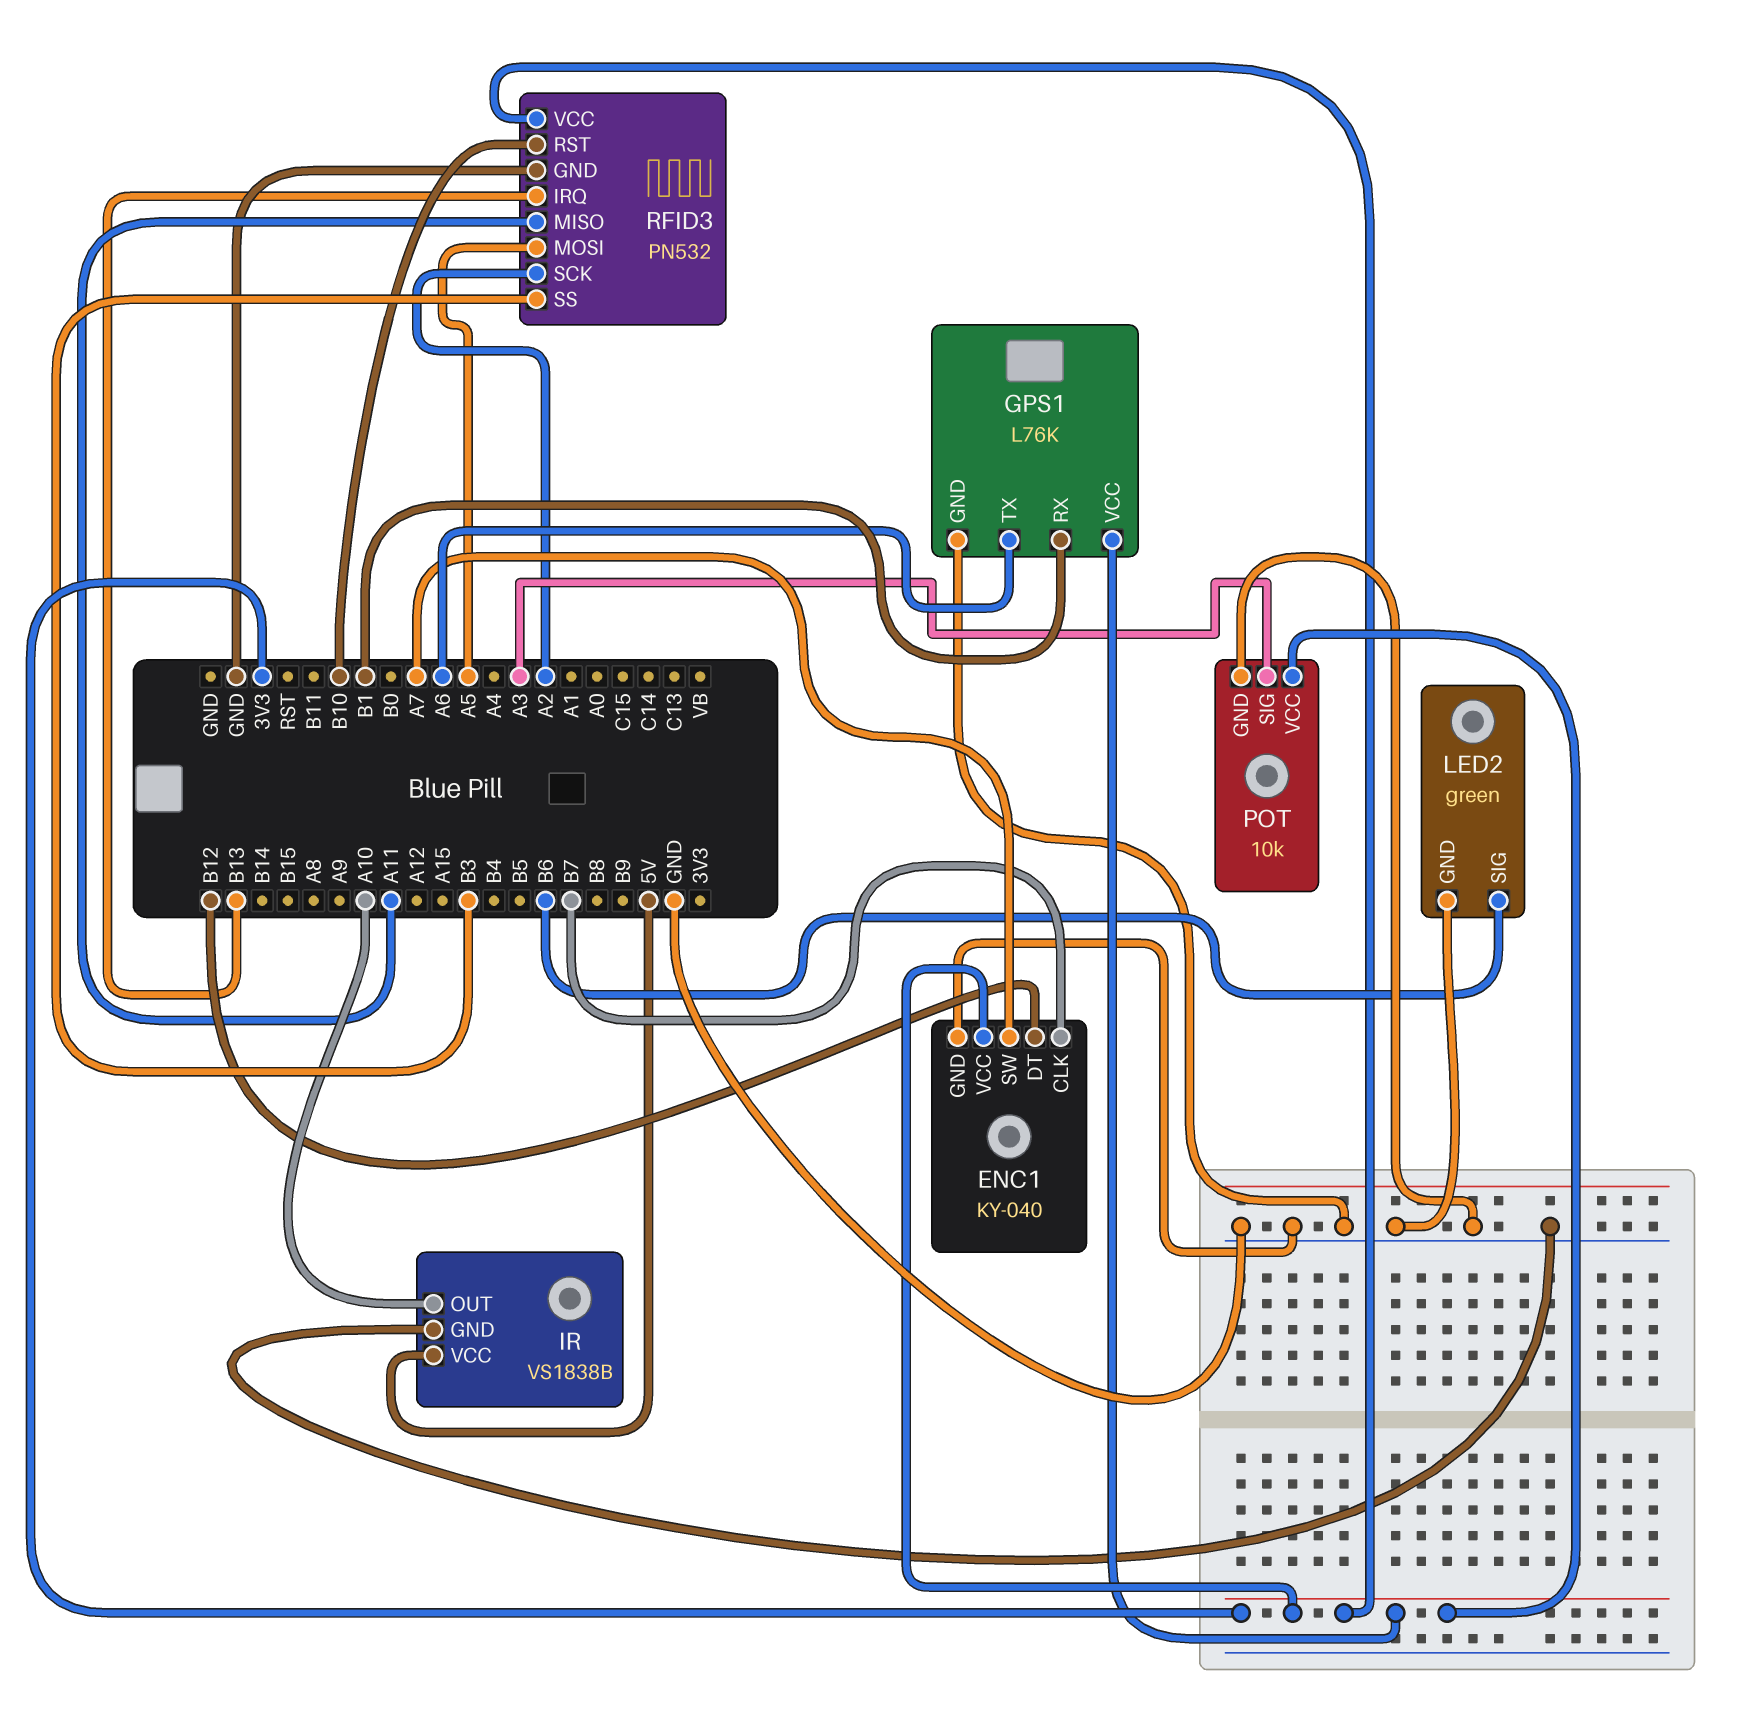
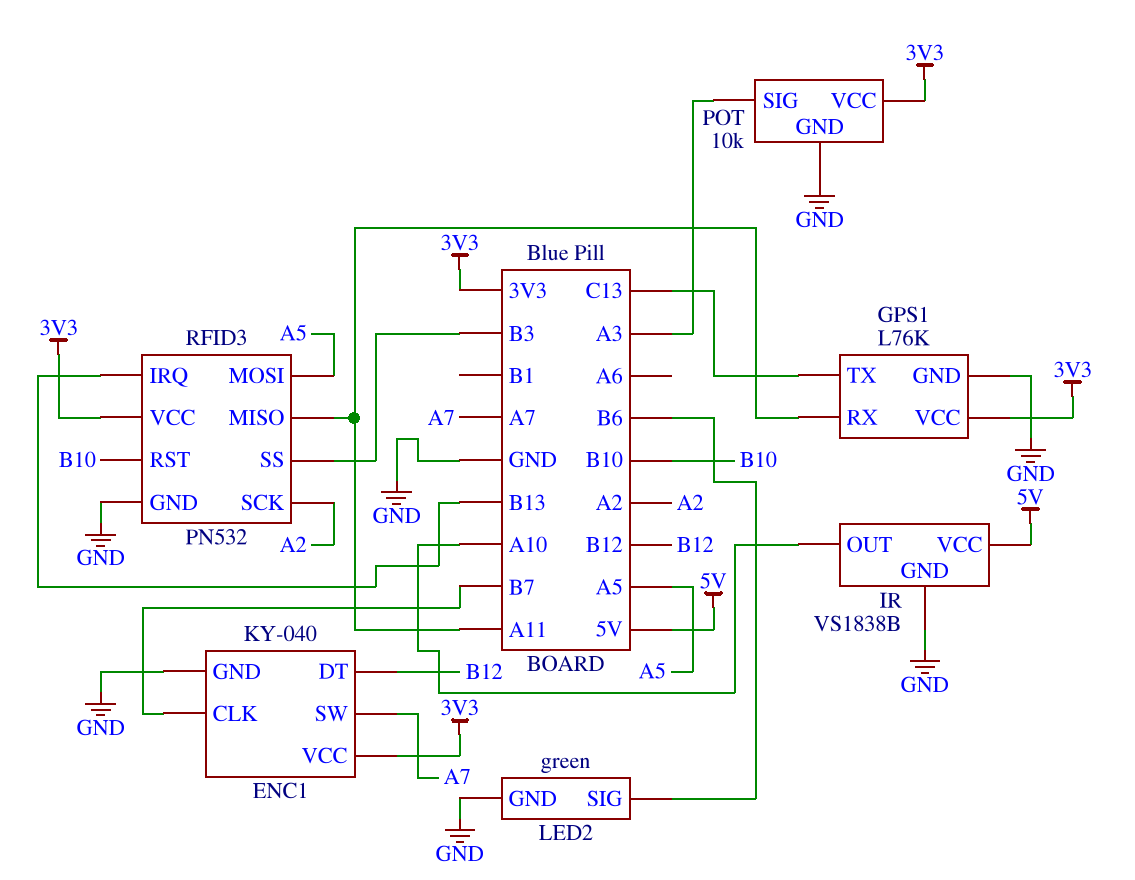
GPS1 pin RX: B1 -> A11
GPS1 pin TX: A6 -> C13

